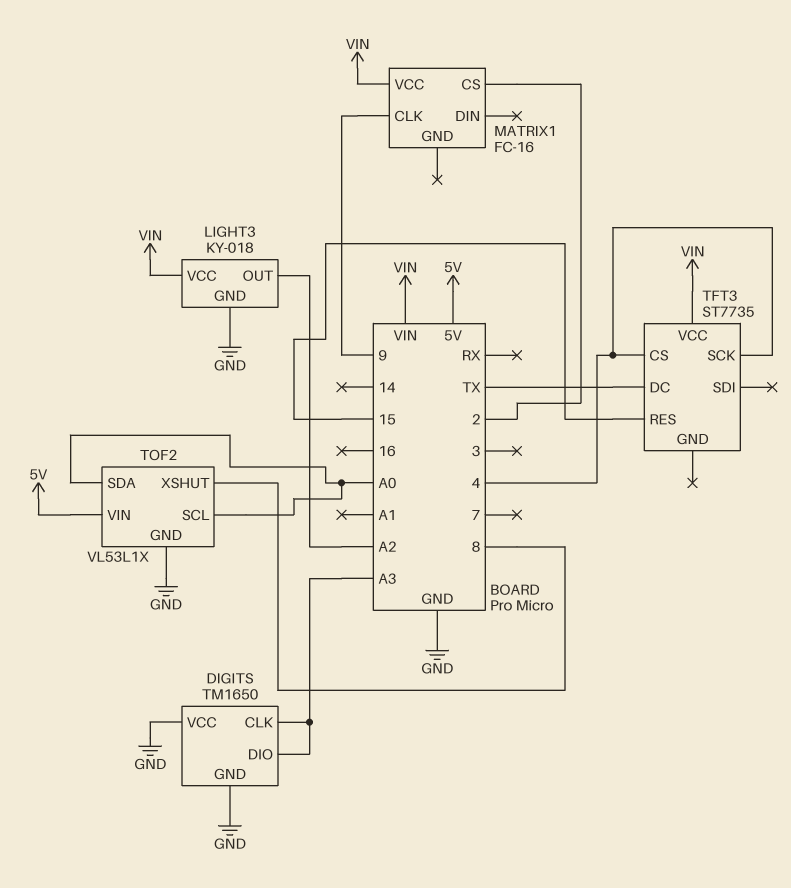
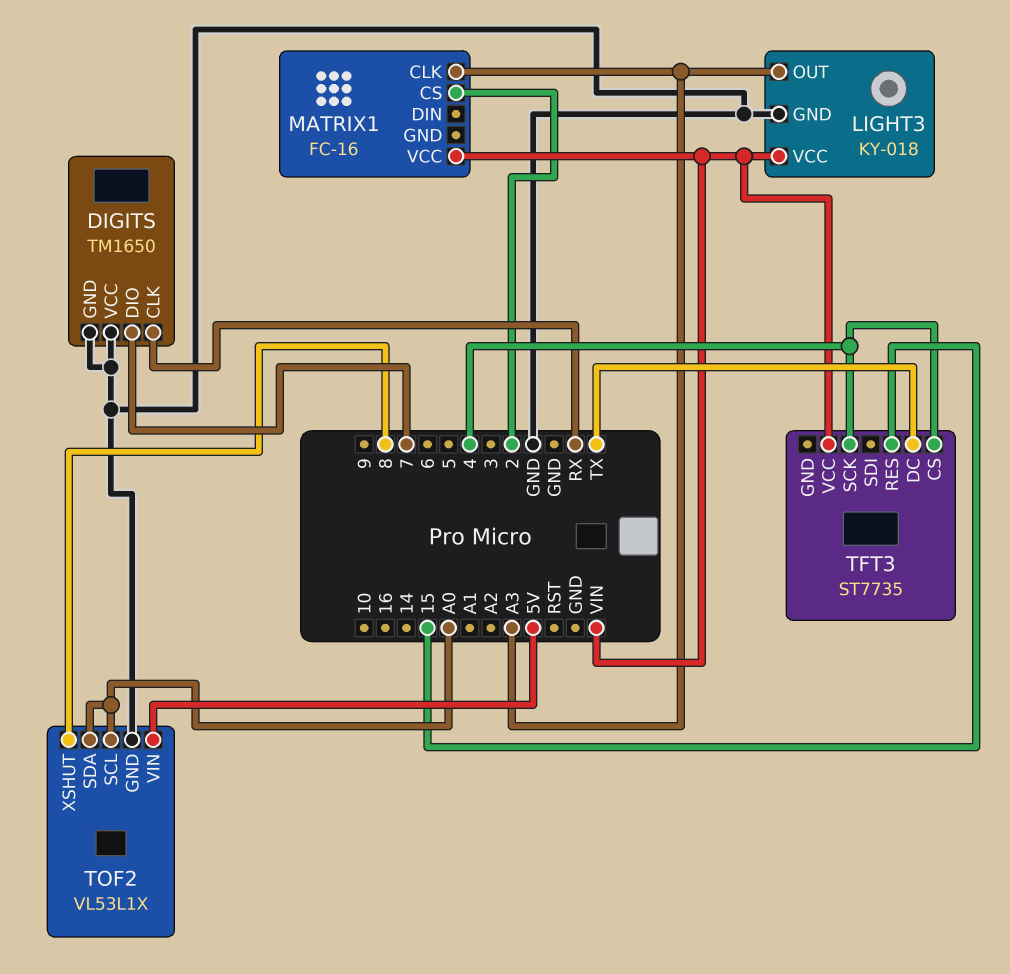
DIGITS pin CLK: A3 -> RX
DIGITS pin DIO: A3 -> 7
LIGHT3 pin OUT: A2 -> A3
MATRIX1 pin CLK: 9 -> A3

